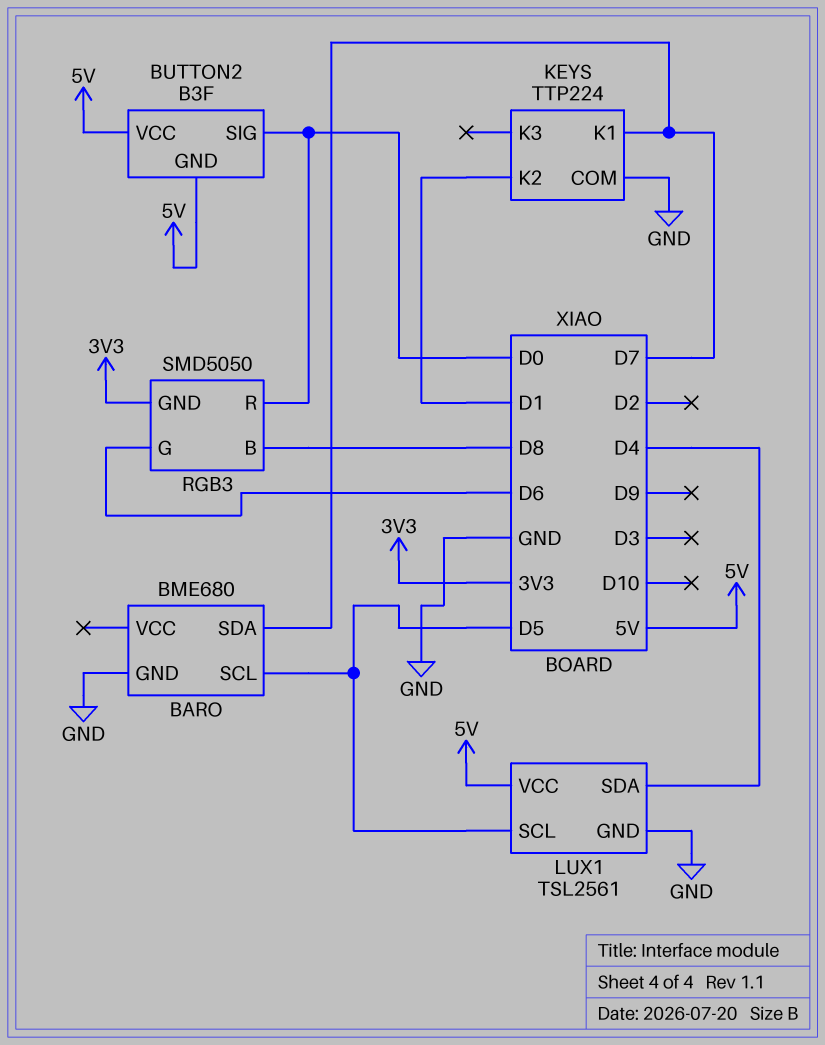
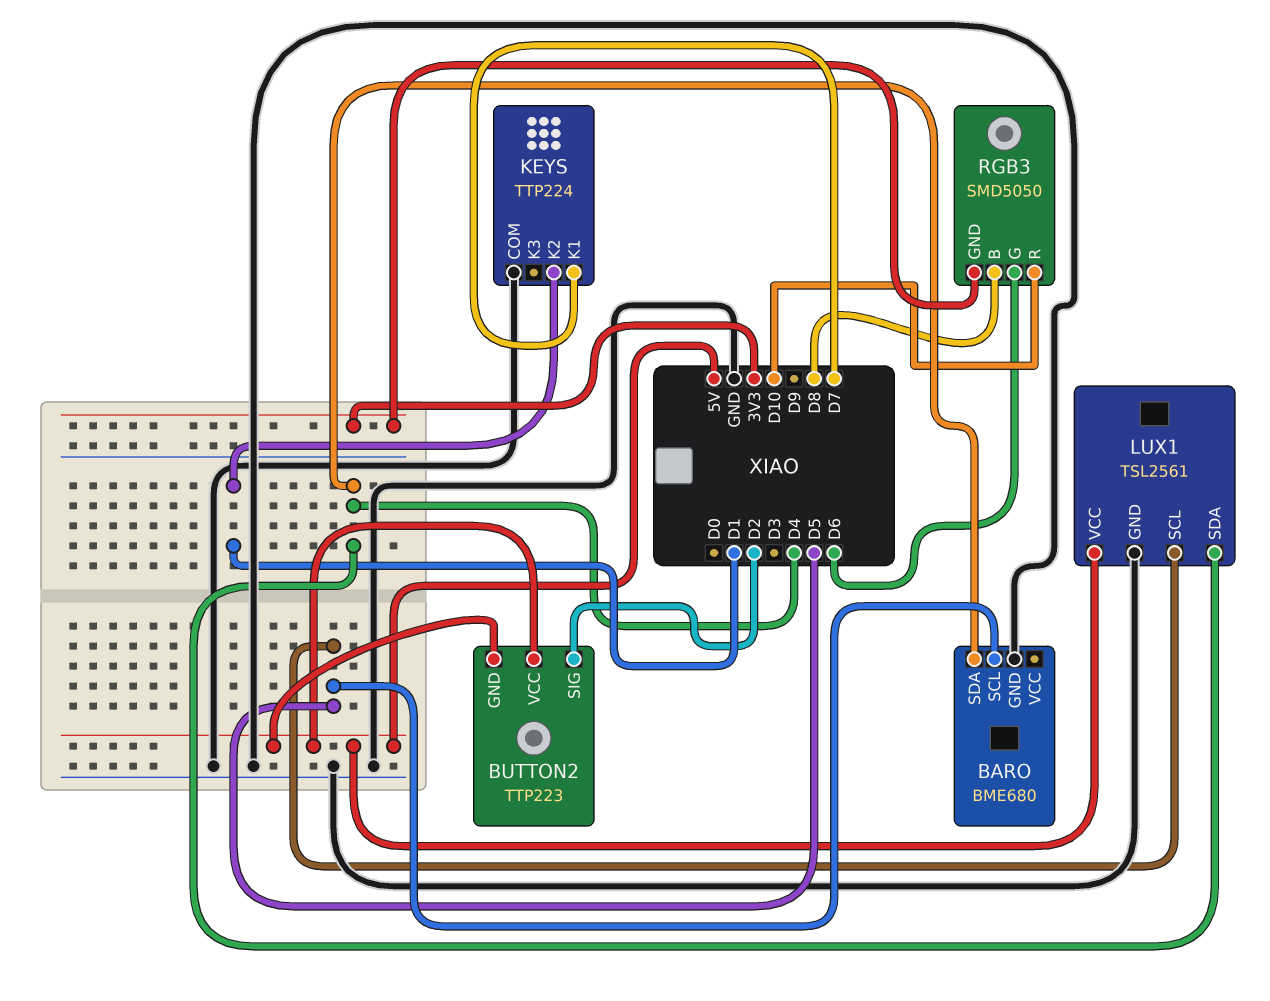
BARO pin SDA: D7 -> D4
BUTTON2: B3F -> TTP223
BUTTON2 pin SIG: D0 -> D2
RGB3 pin R: D0 -> D10

